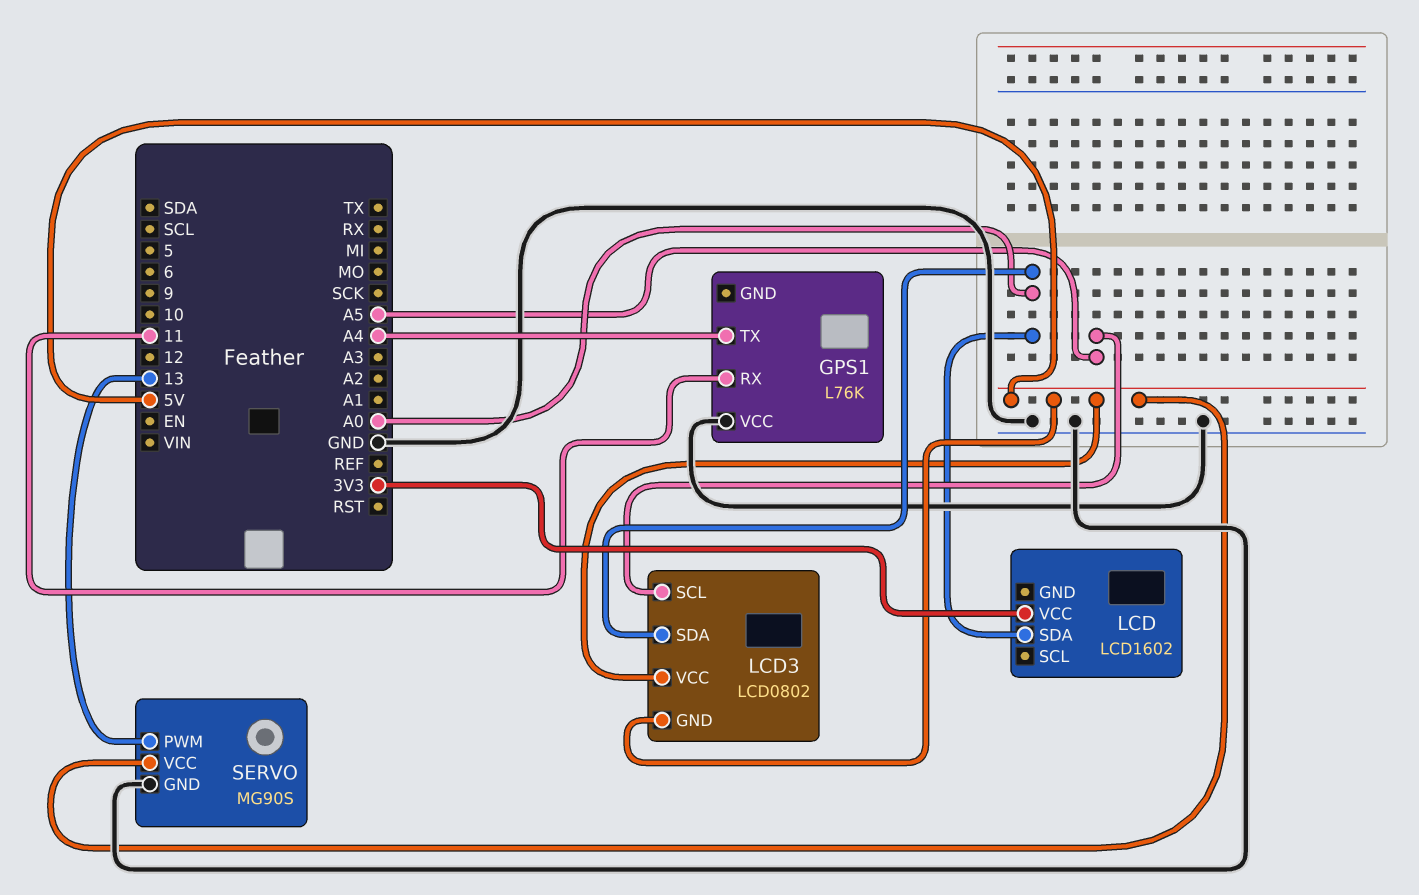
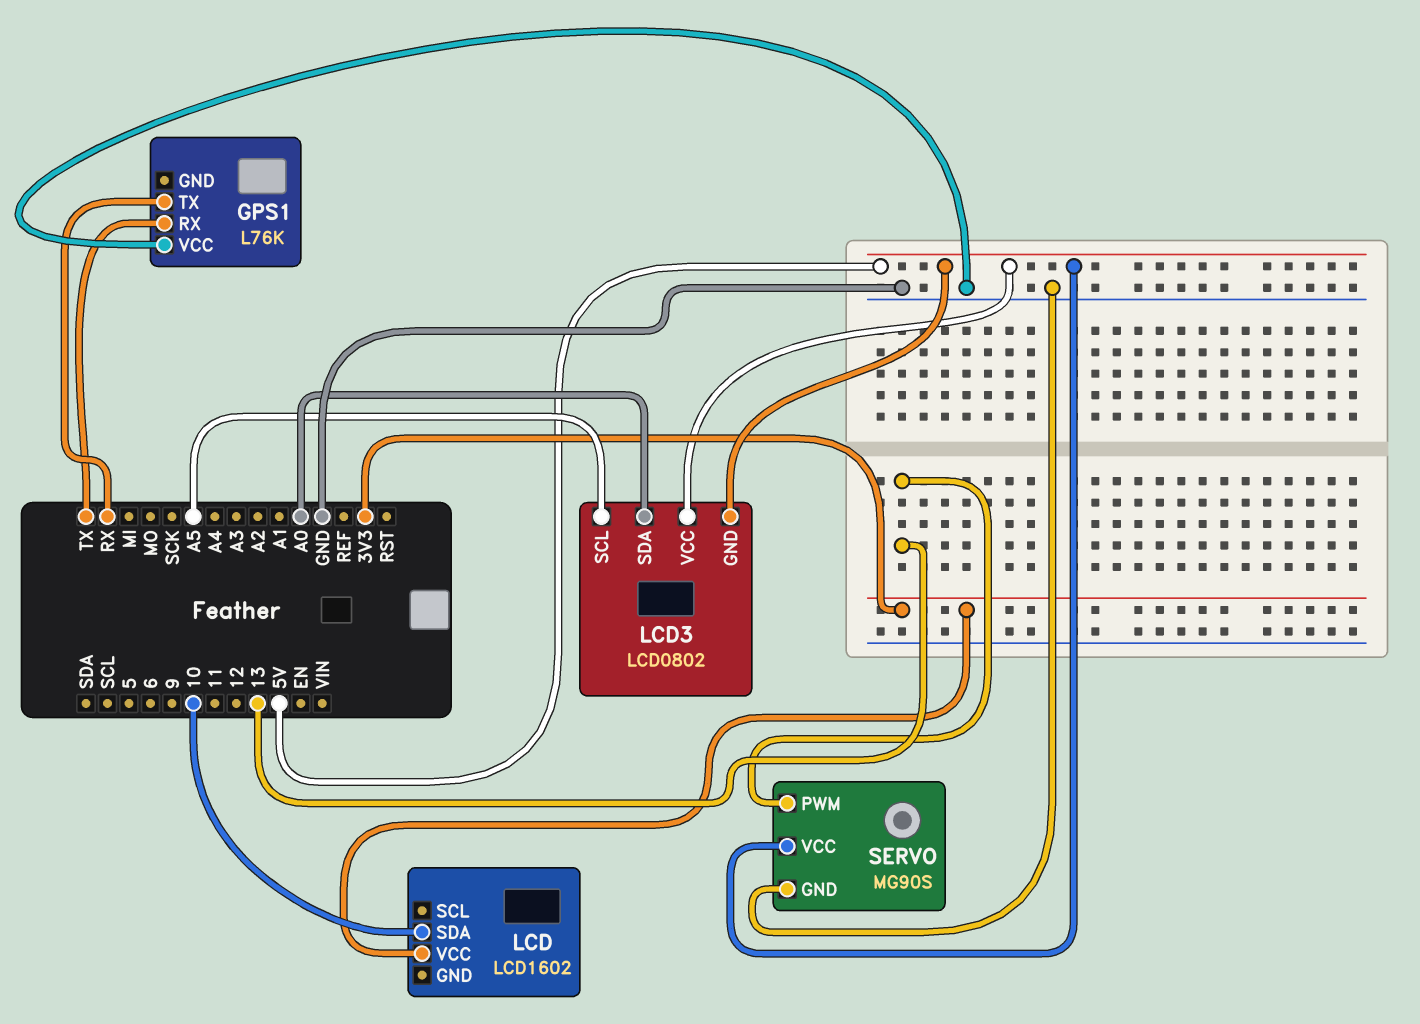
GPS1 pin RX: 11 -> TX
GPS1 pin TX: A4 -> RX
LCD pin SDA: A0 -> 10

